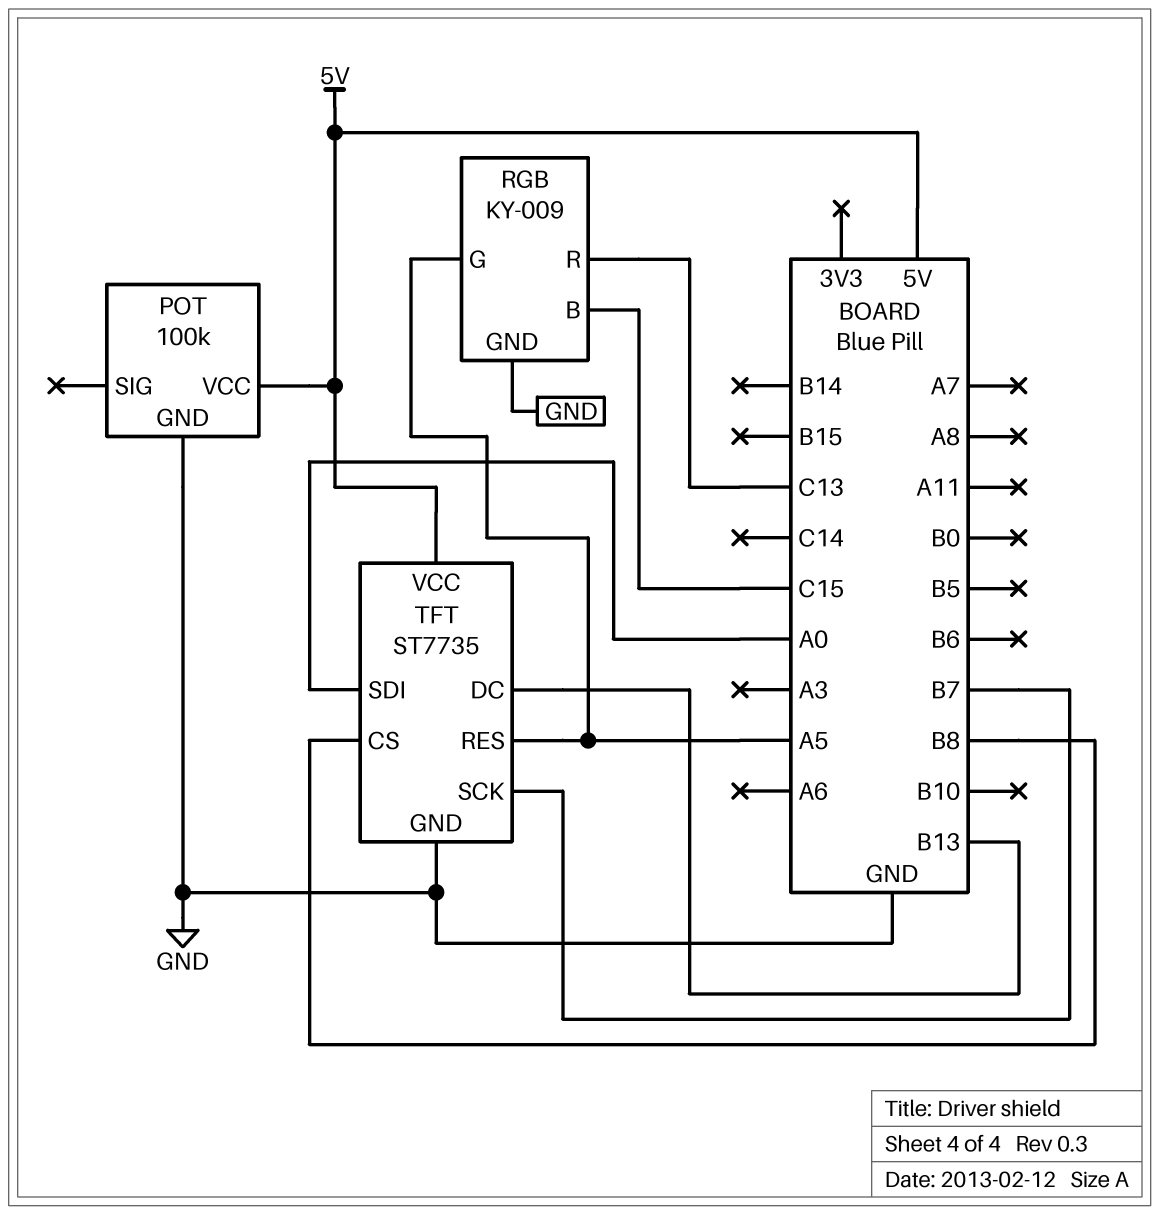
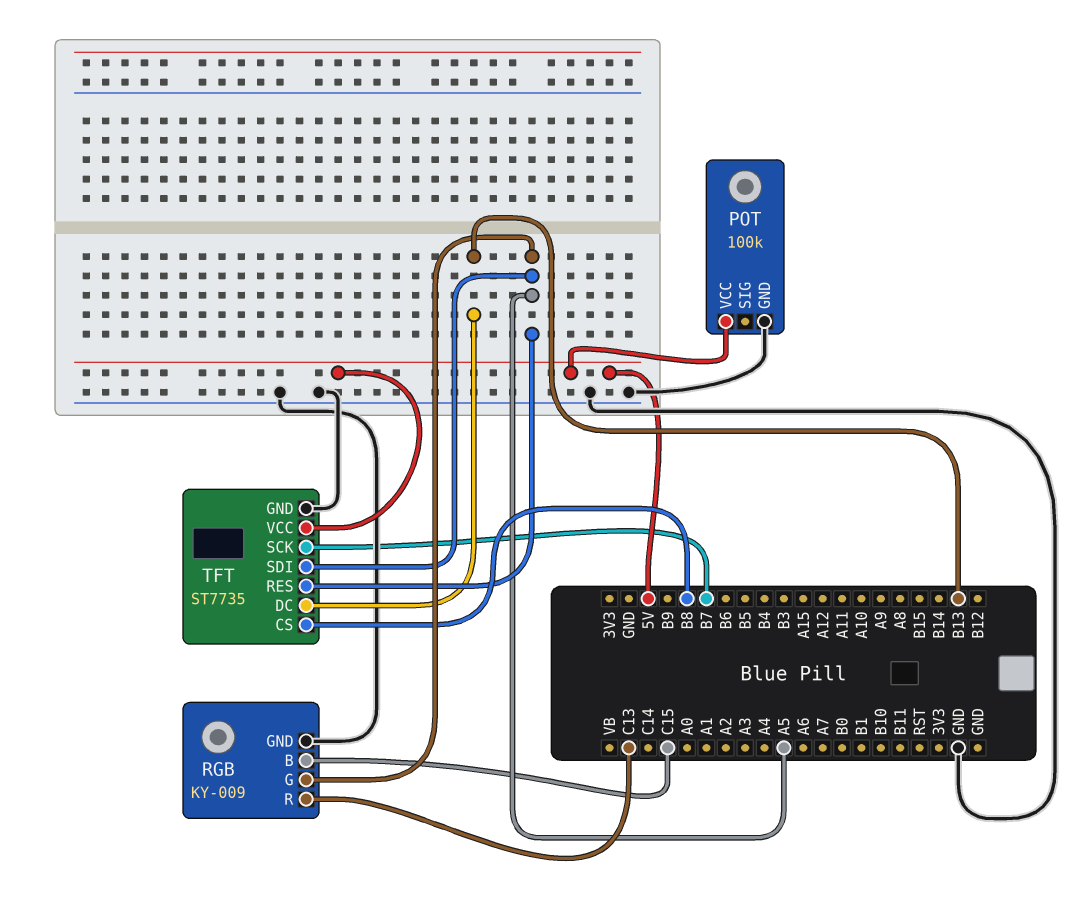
TFT pin SDI: A0 -> A5

